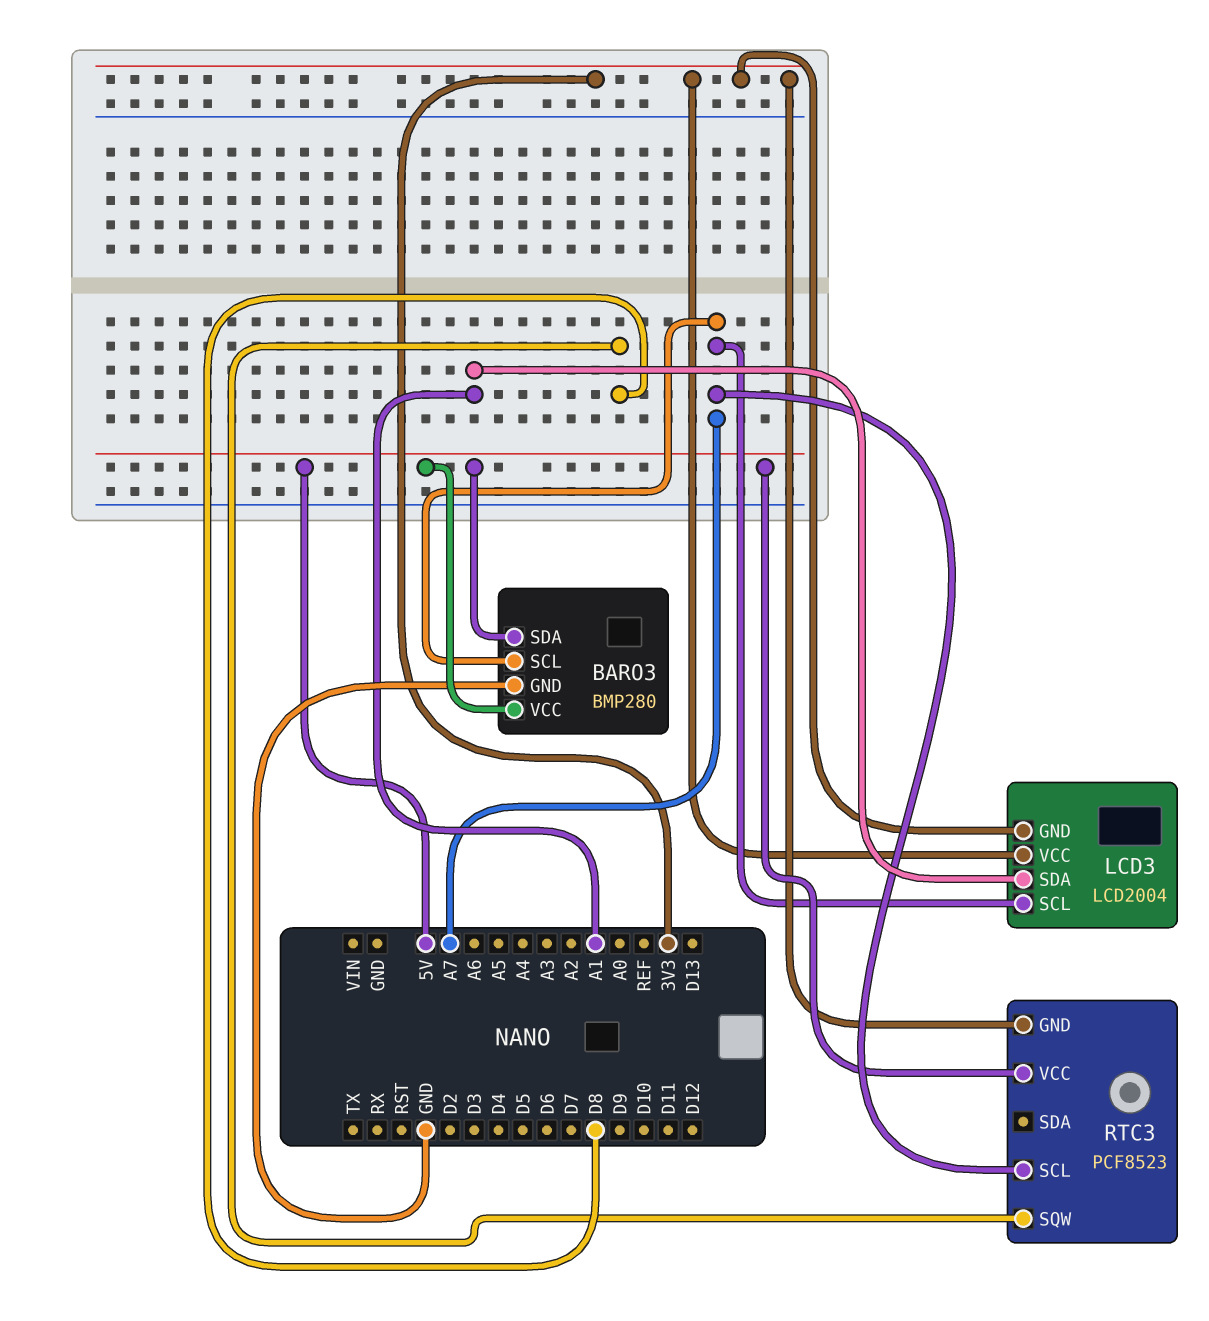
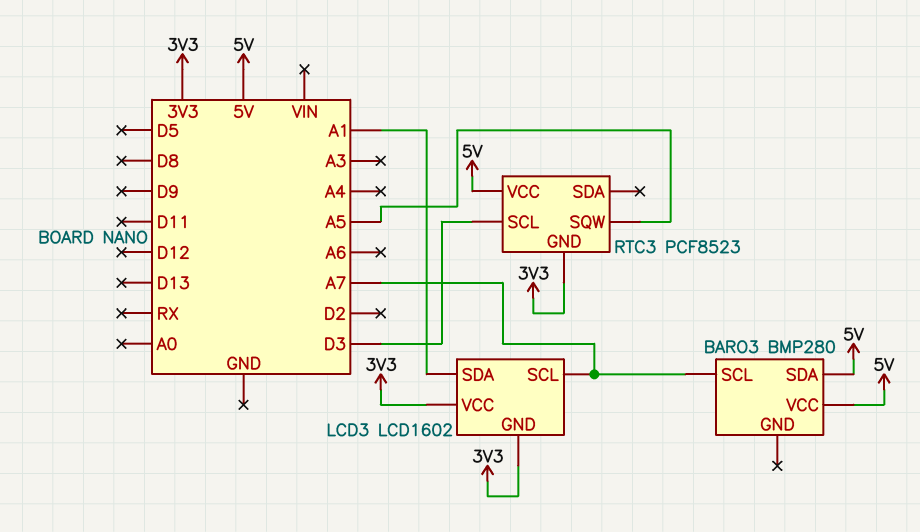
BARO3 pin GND: GND -> none
LCD3: LCD2004 -> LCD1602
RTC3 pin SCL: A7 -> D3
RTC3 pin SQW: D8 -> A5

